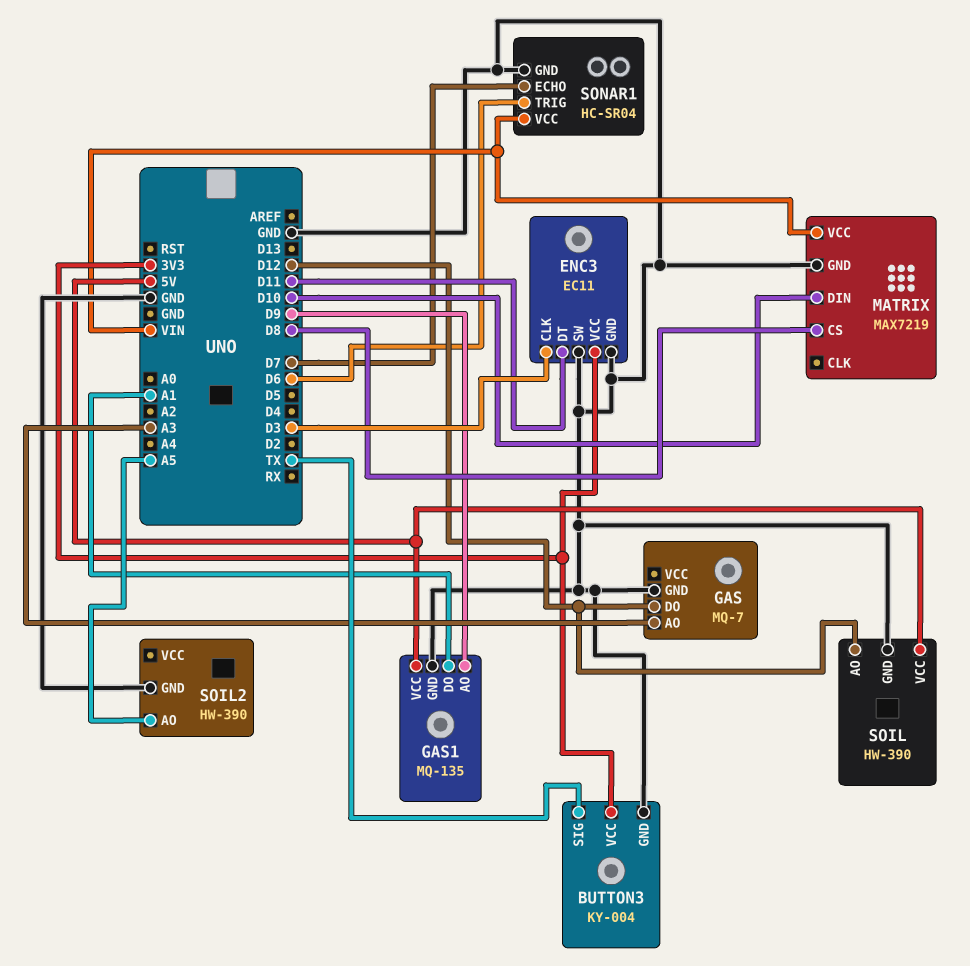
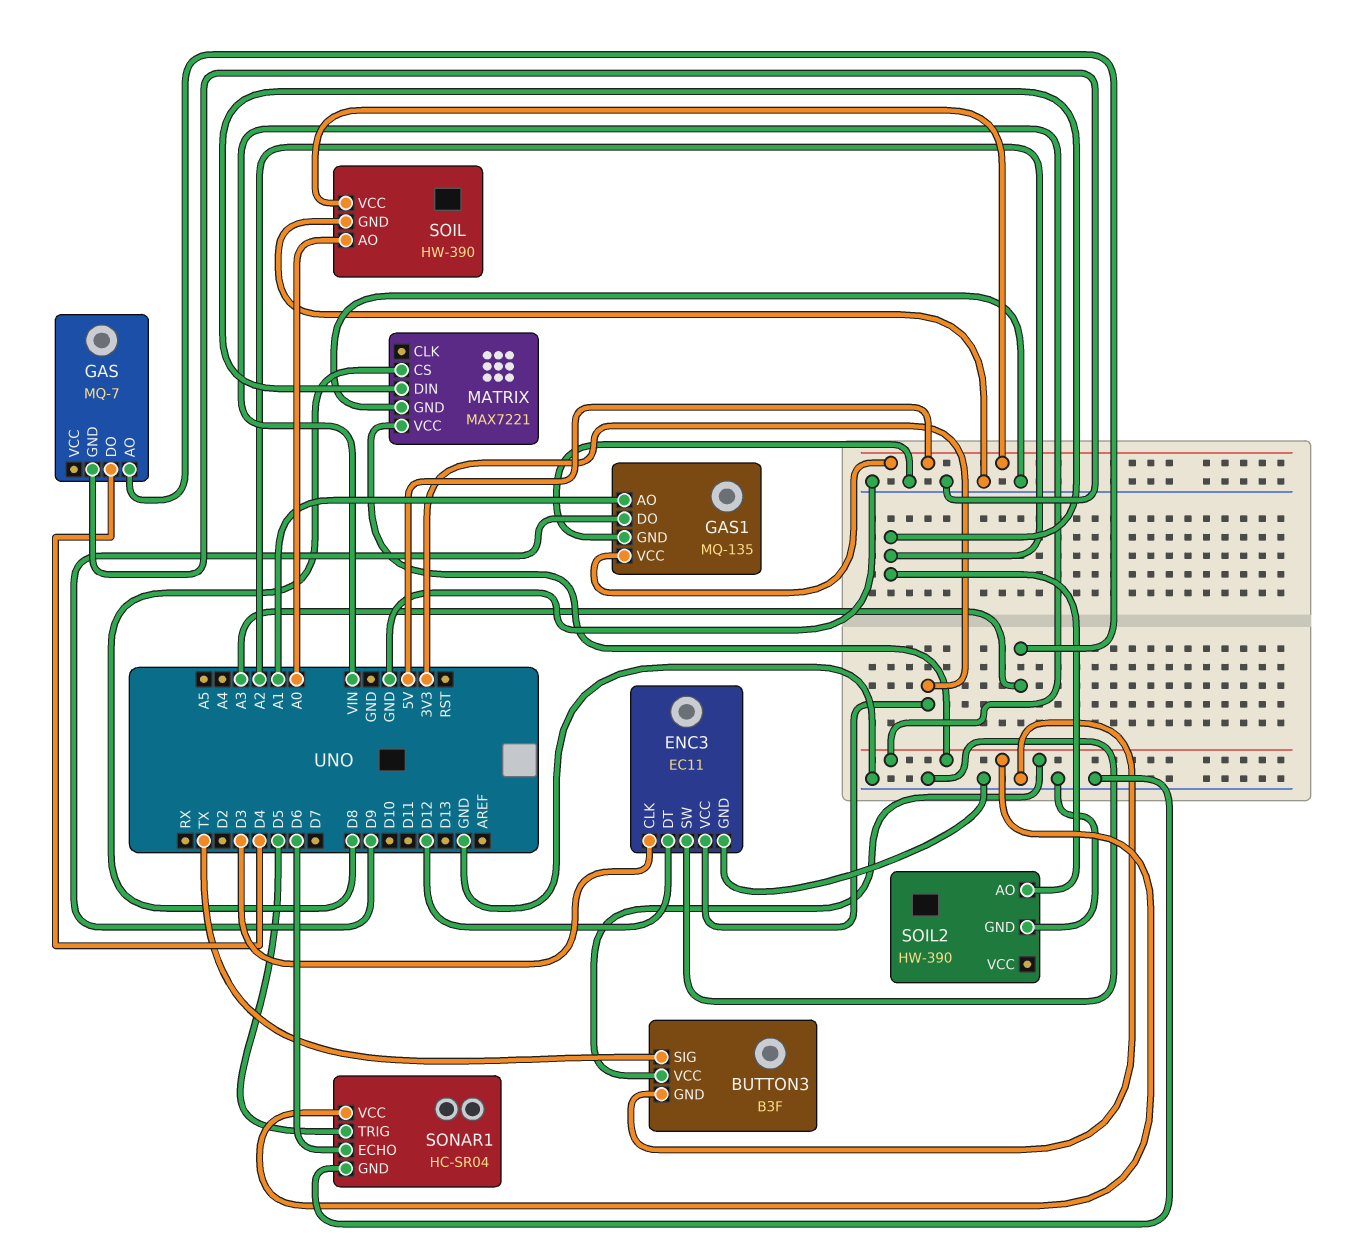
BUTTON3: KY-004 -> B3F
BUTTON3 pin VCC: 3V3 -> VIN
ENC3 pin DT: D11 -> D12
GAS pin DO: D12 -> D4
GAS1 pin AO: D9 -> A1
GAS1 pin DO: A1 -> D9
MATRIX: MAX7219 -> MAX7221
MATRIX pin DIN: D10 -> A2
SOIL pin AO: D12 -> A0
SOIL2 pin AO: A5 -> A2
SONAR1 pin ECHO: D7 -> D6
SONAR1 pin TRIG: D6 -> D5

